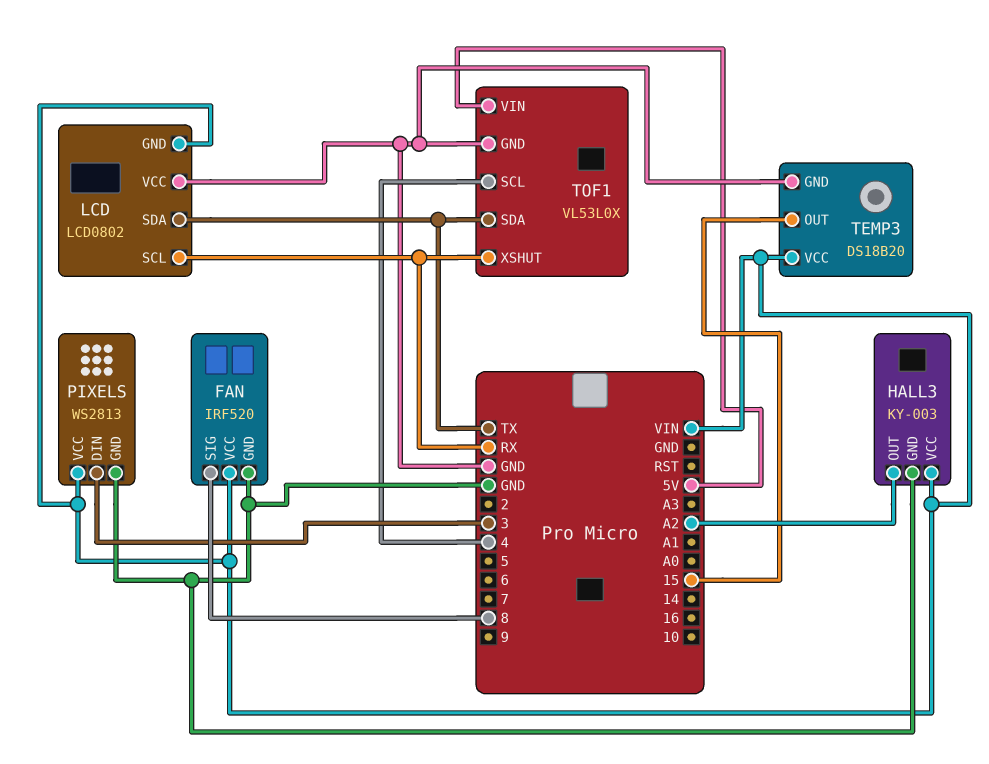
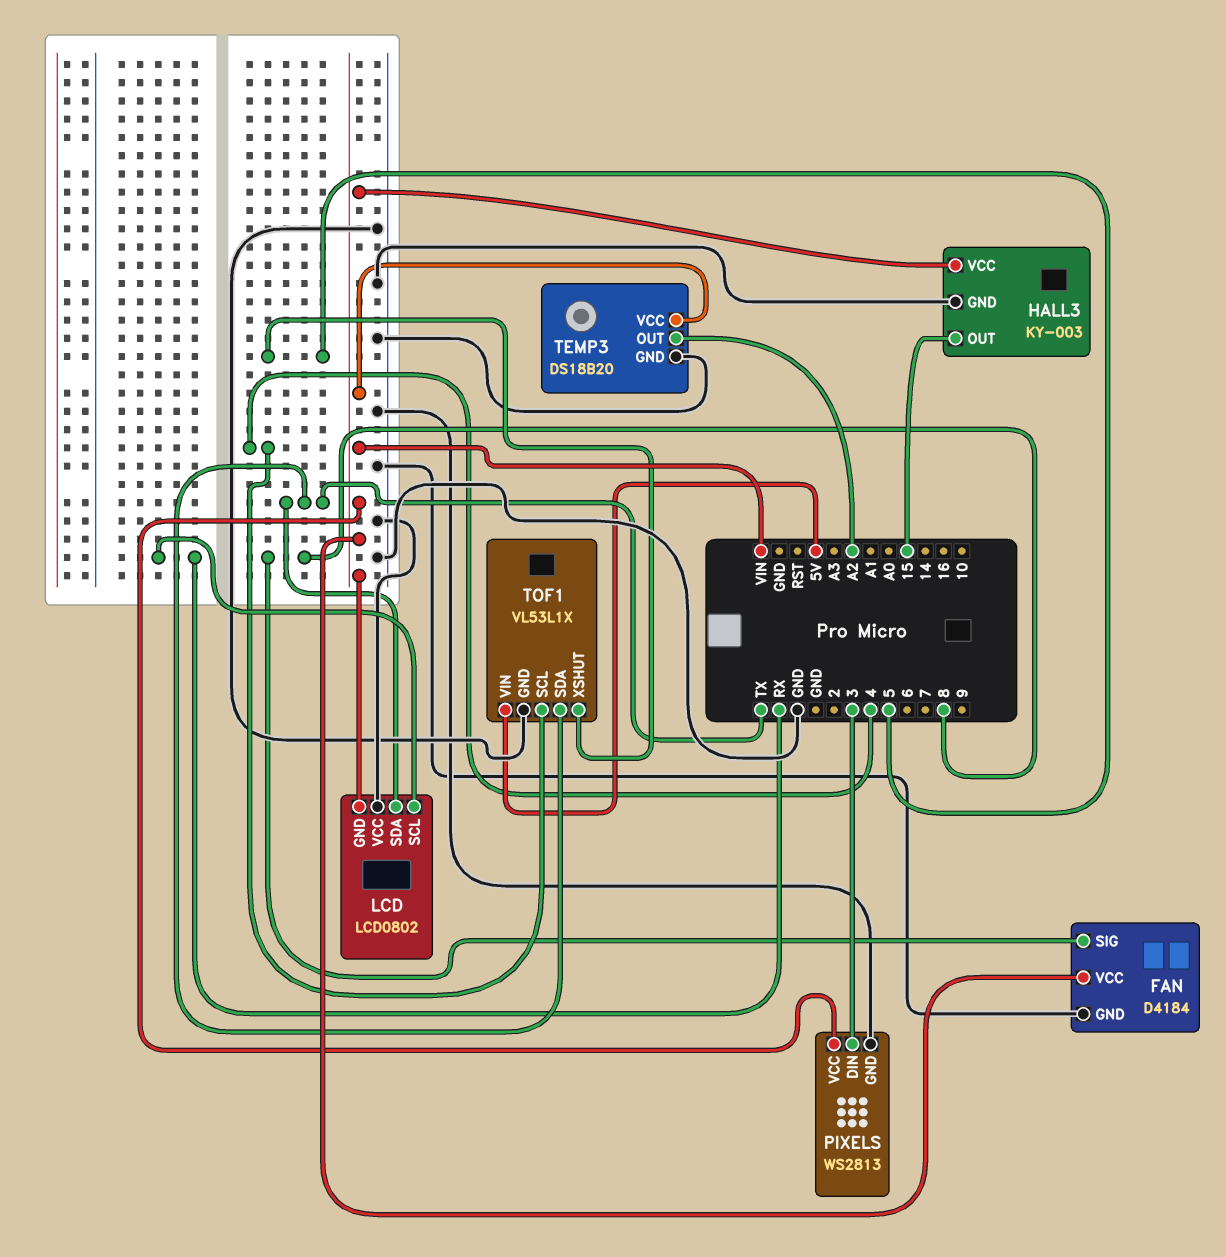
FAN: IRF520 -> D4184
HALL3 pin OUT: A2 -> 15
TEMP3 pin OUT: 15 -> A2
TOF1: VL53L0X -> VL53L1X
TOF1 pin XSHUT: RX -> 5

